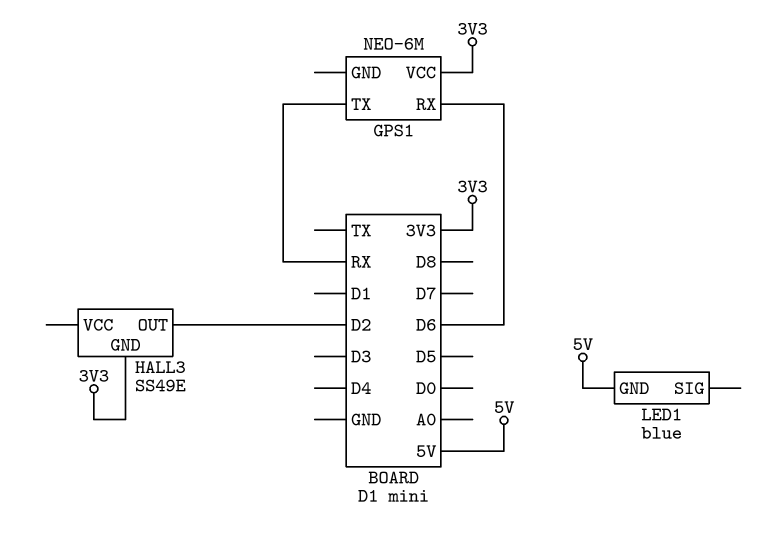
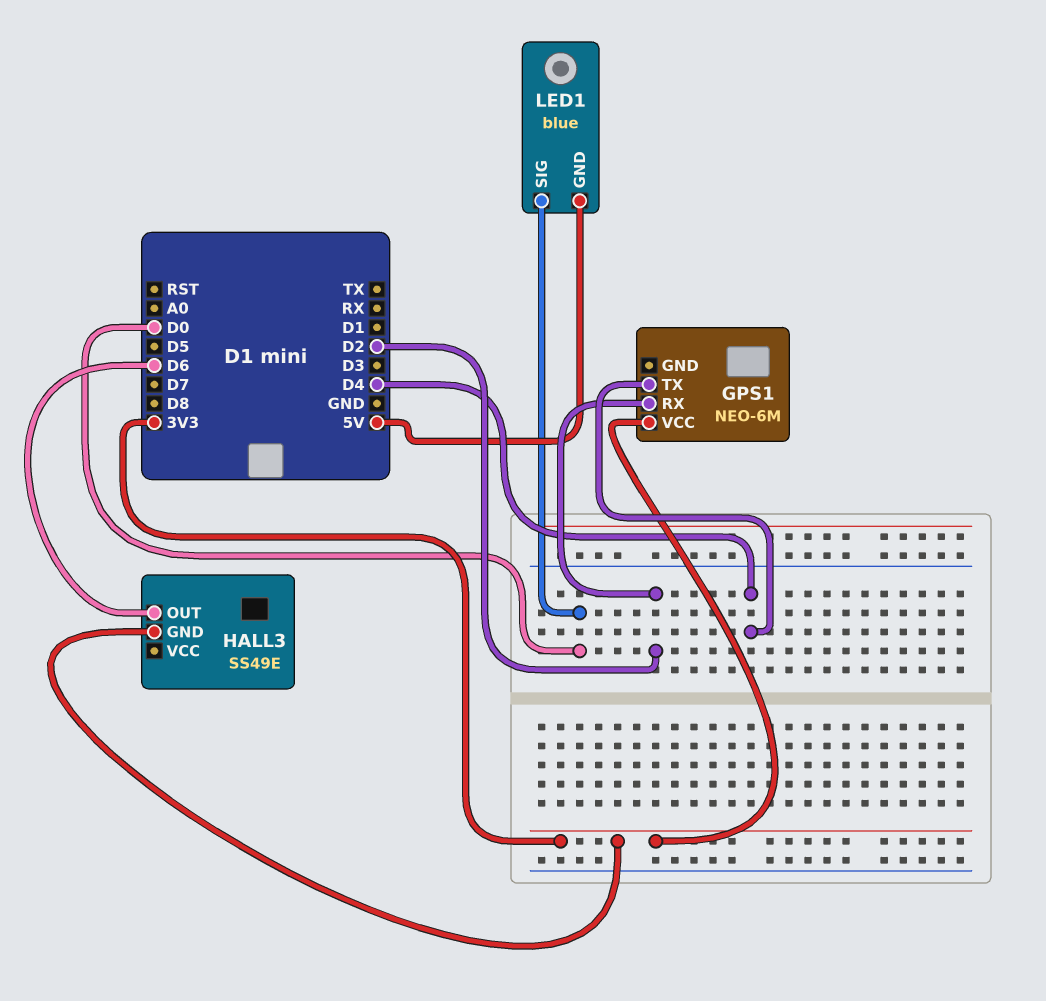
GPS1 pin RX: D6 -> D2
GPS1 pin TX: RX -> D4
HALL3 pin OUT: D2 -> D6
LED1 pin SIG: none -> D0

